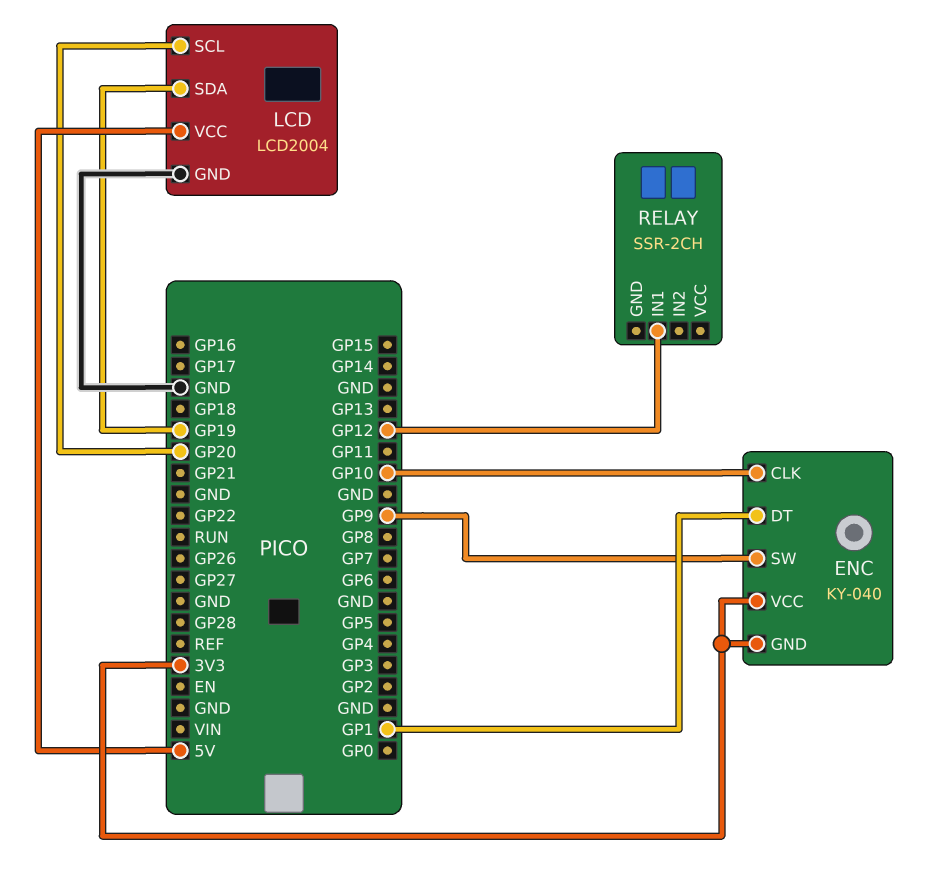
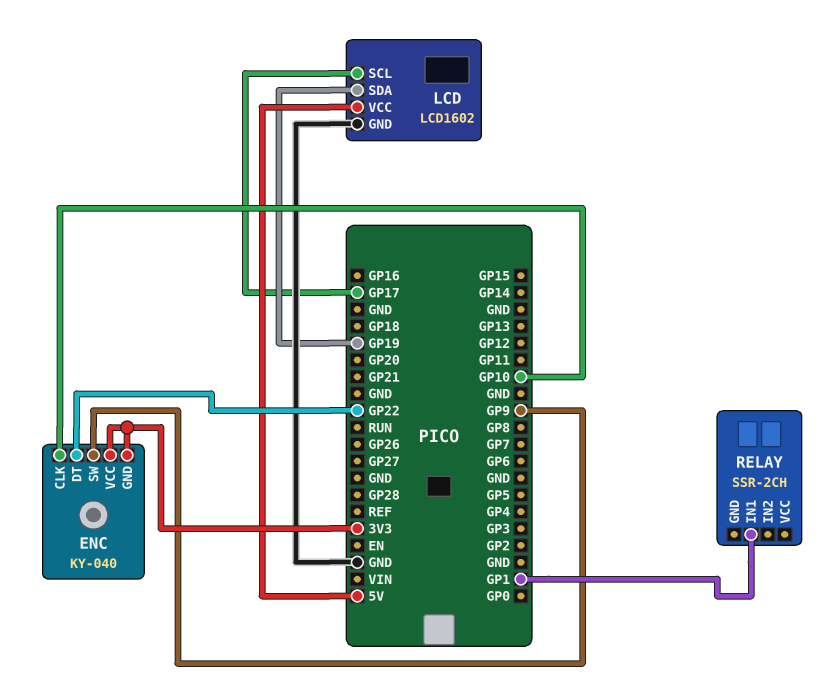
ENC pin DT: GP1 -> GP22
LCD: LCD2004 -> LCD1602
LCD pin SCL: GP20 -> GP17
RELAY pin IN1: GP12 -> GP1

